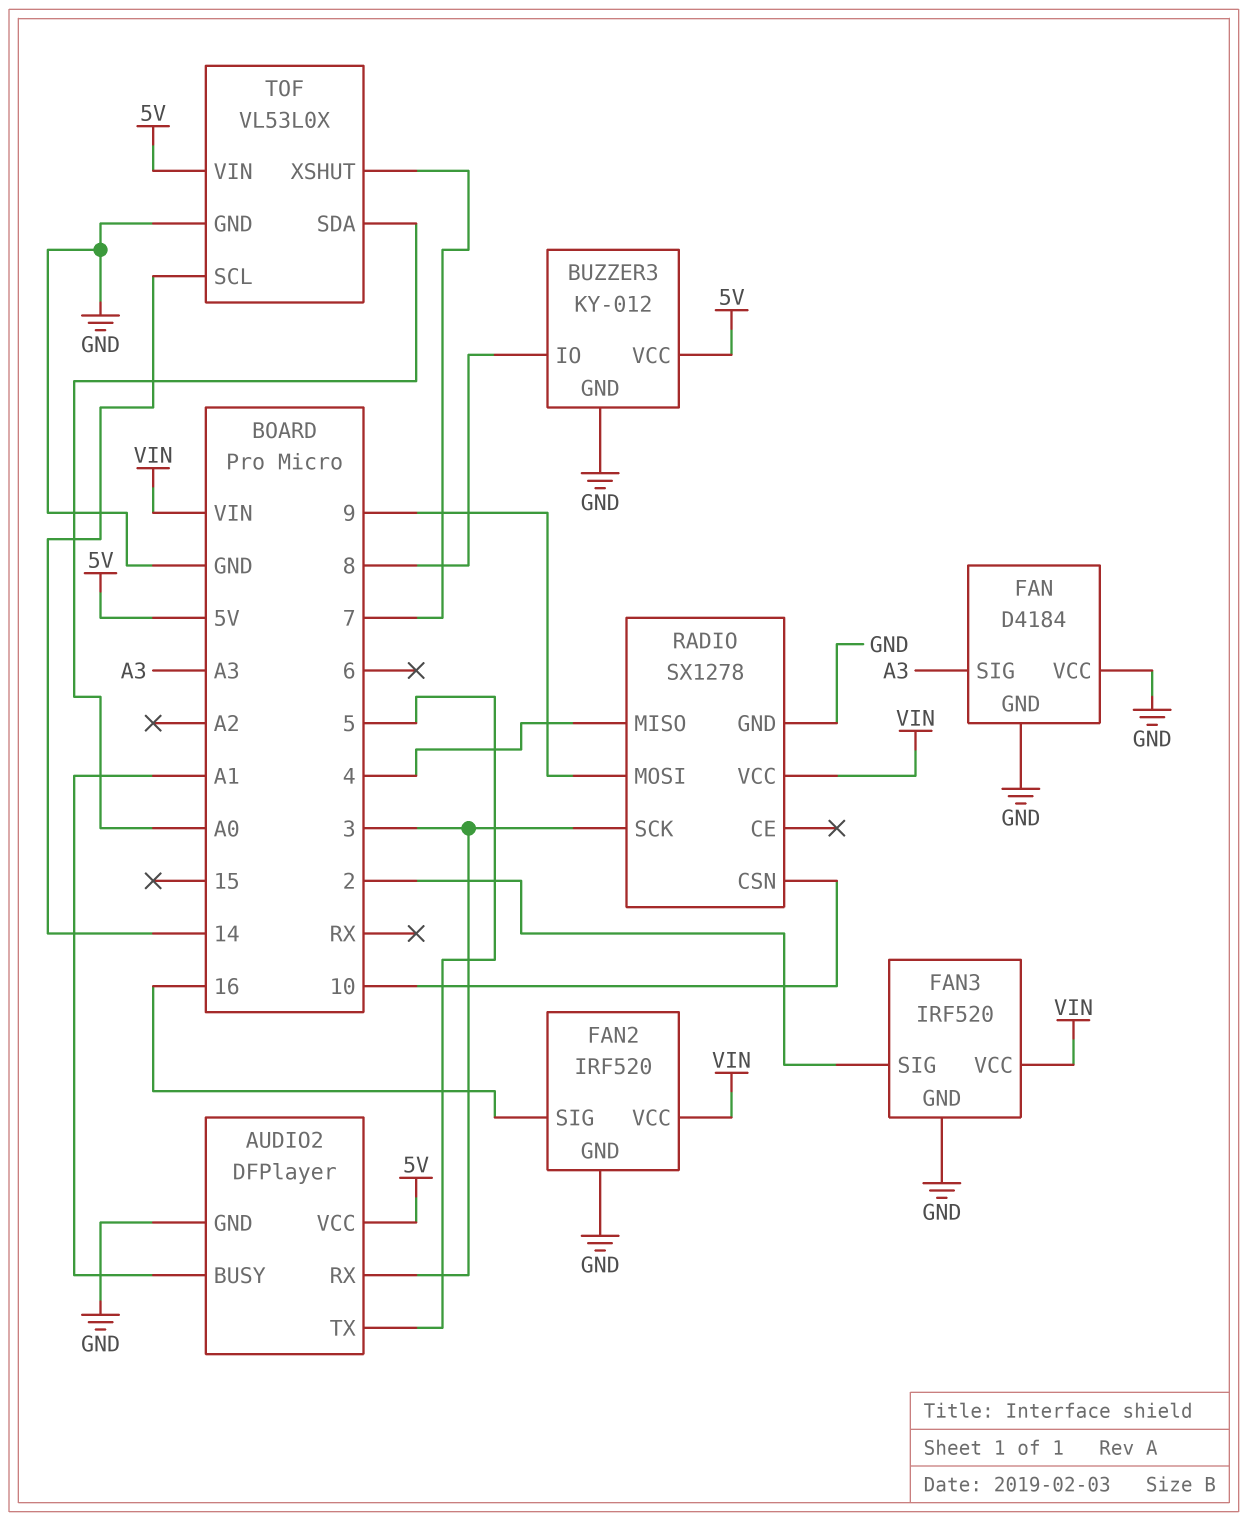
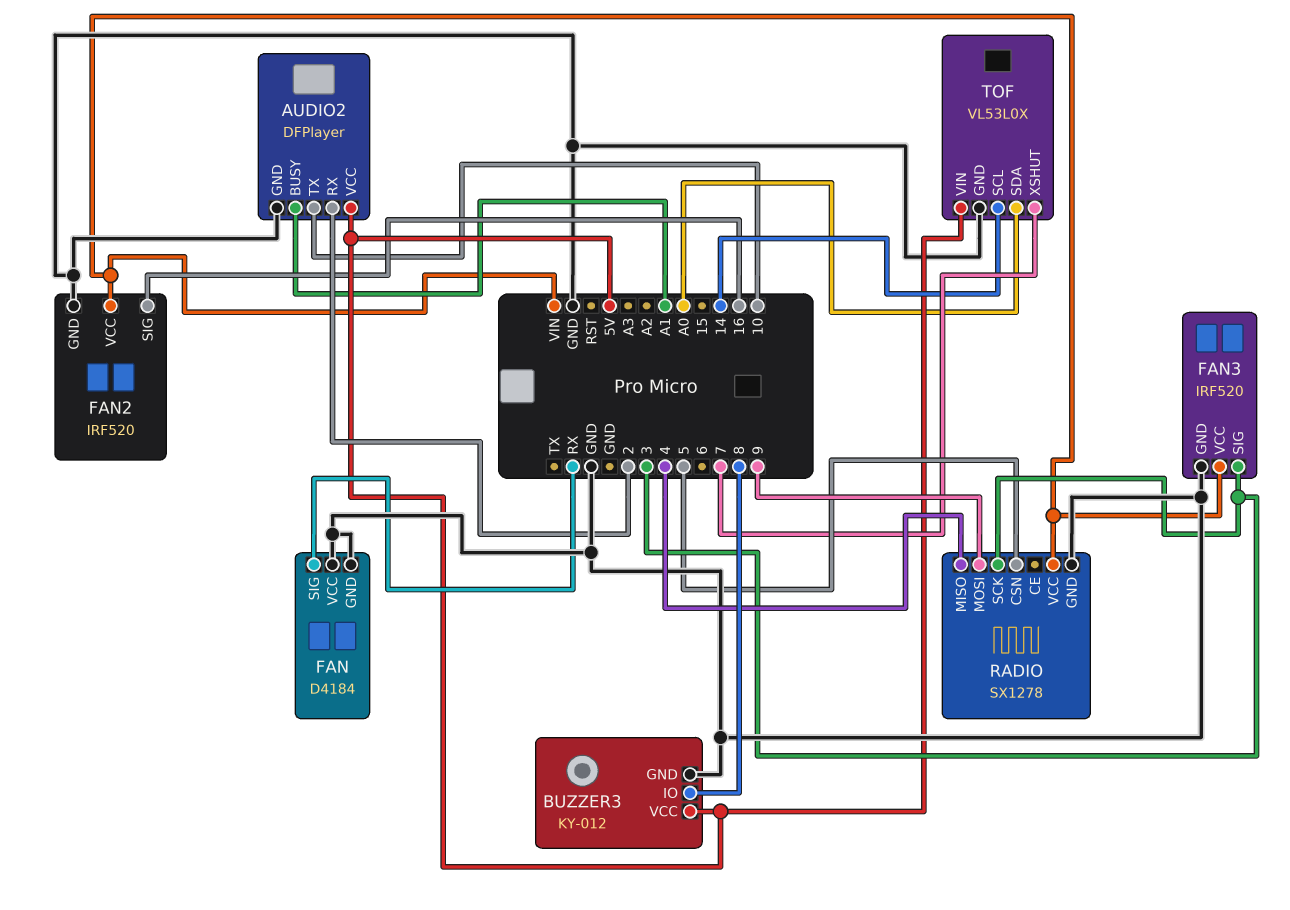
AUDIO2 pin RX: 3 -> 2
AUDIO2 pin TX: 5 -> 10
FAN pin SIG: A3 -> RX
FAN3 pin SIG: 2 -> 3
RADIO pin CSN: 10 -> 5

